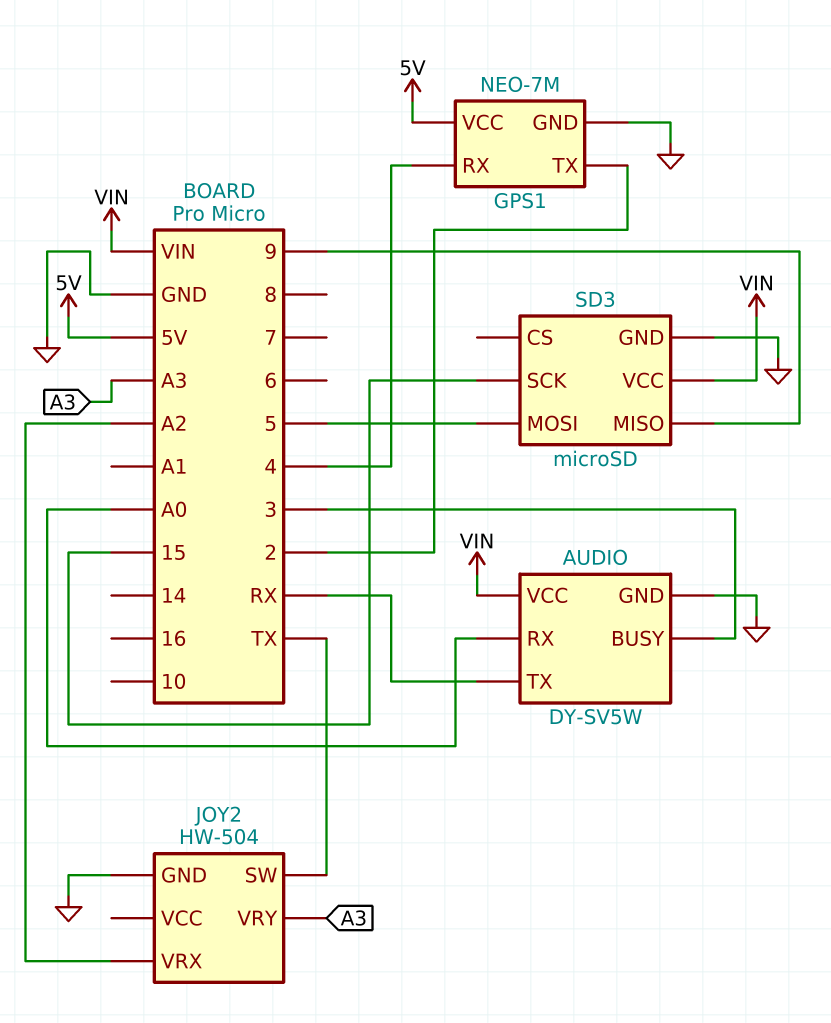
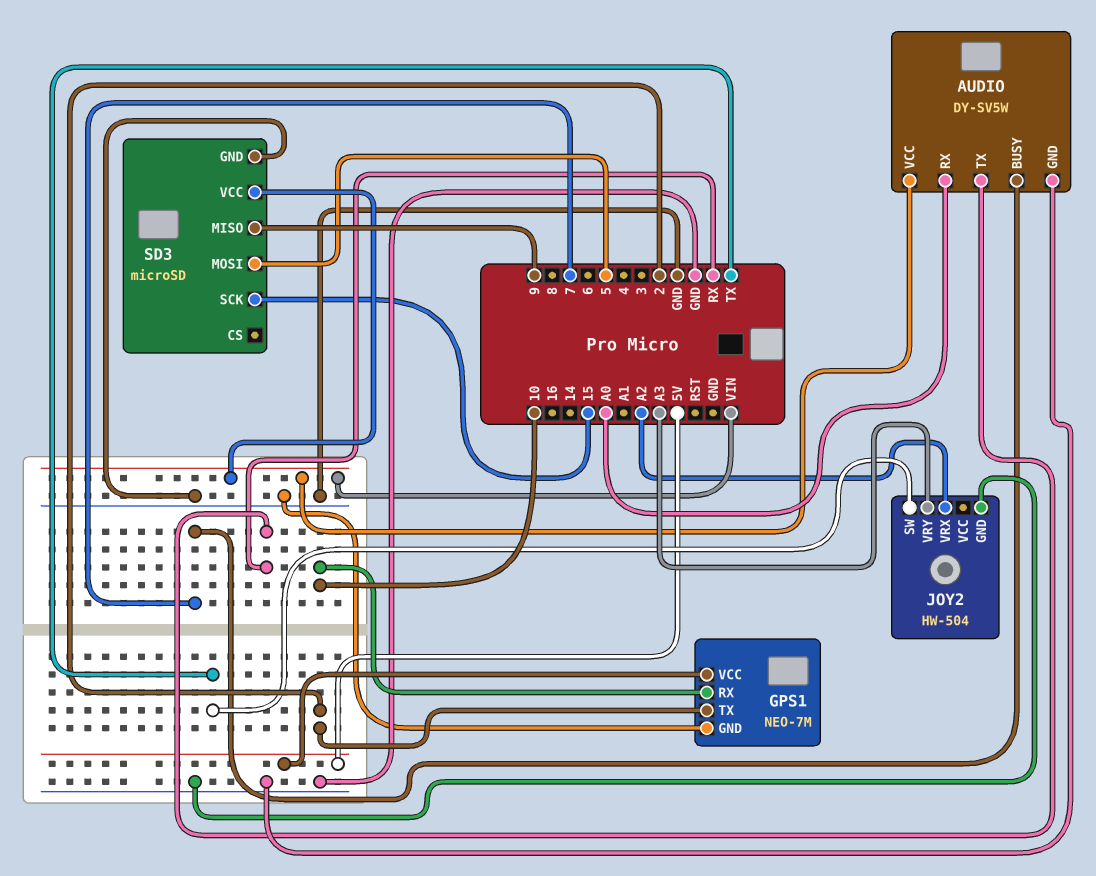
AUDIO pin BUSY: 3 -> 7
GPS1 pin RX: 4 -> 10

